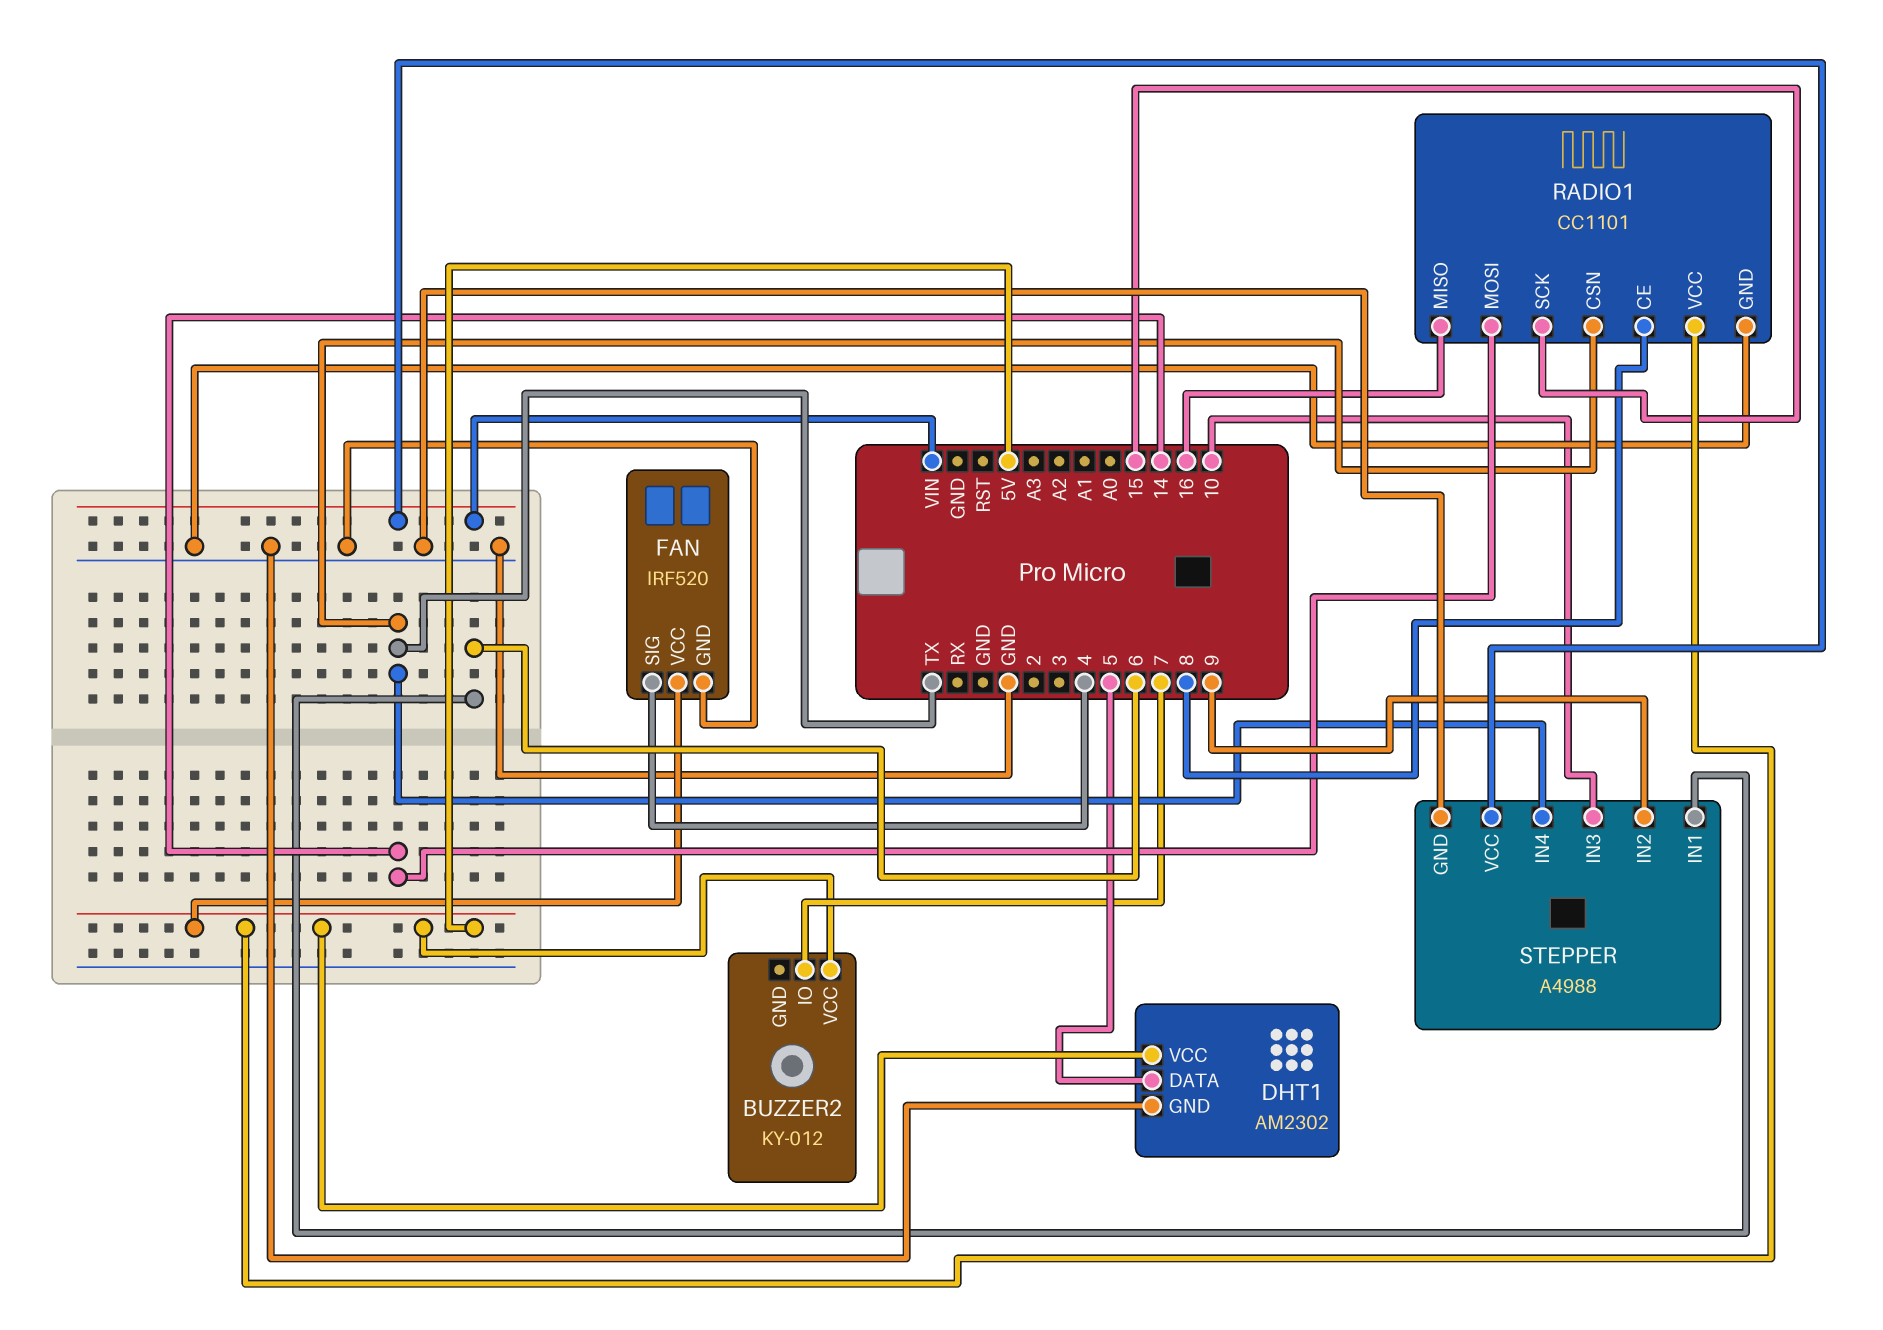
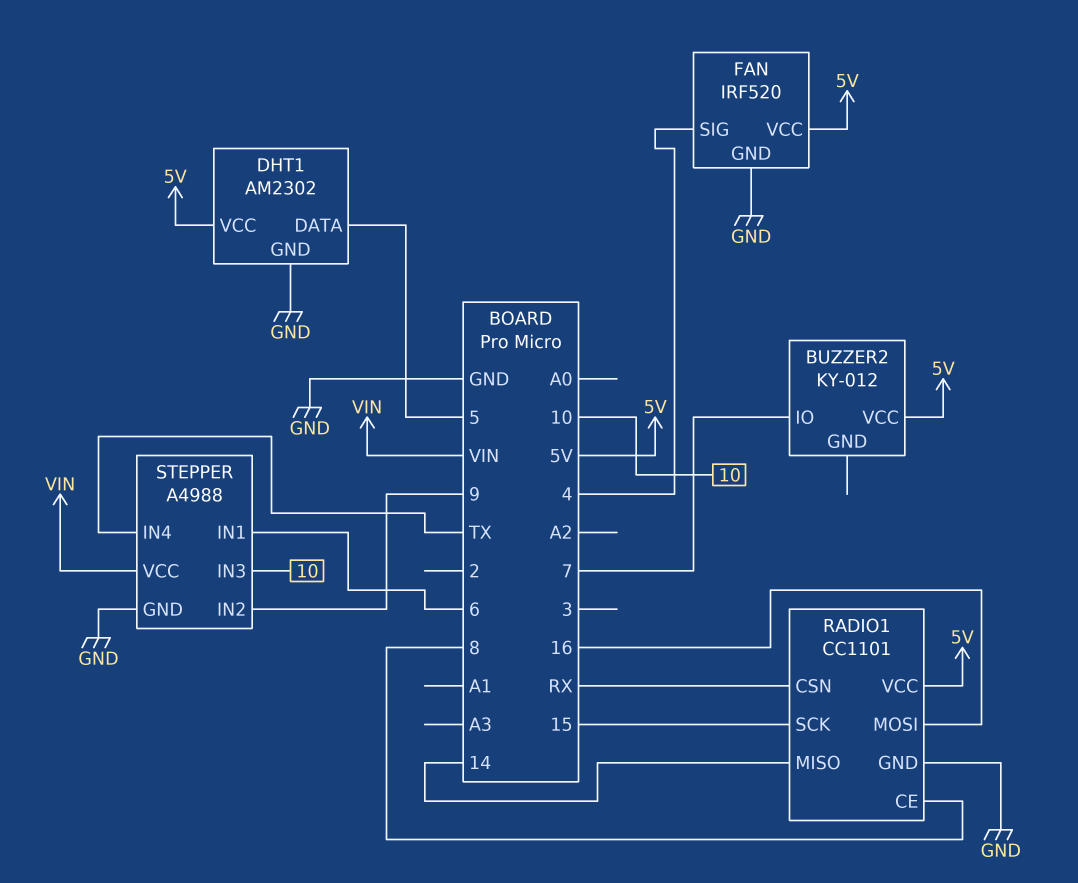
RADIO1 pin CSN: TX -> RX
RADIO1 pin MISO: 16 -> 14
RADIO1 pin MOSI: 14 -> 16

